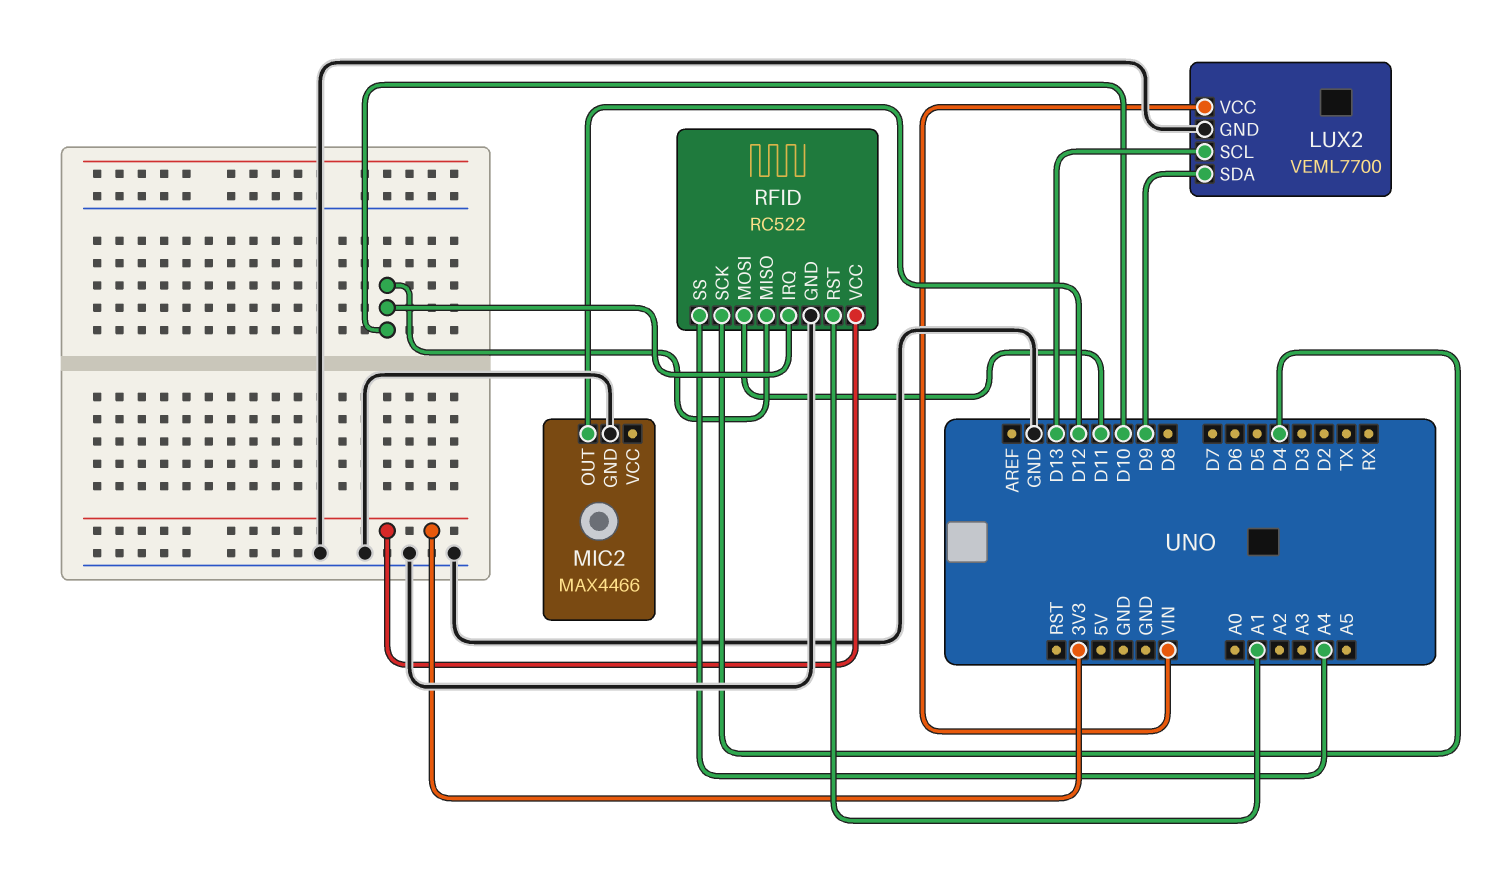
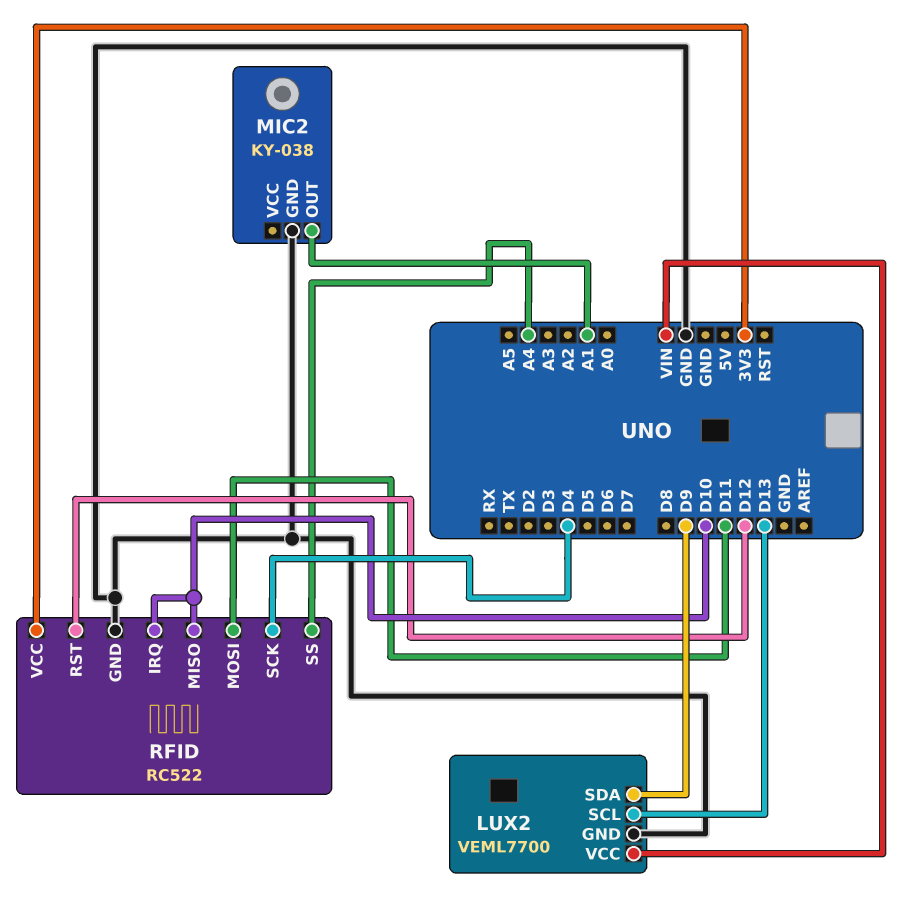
MIC2: MAX4466 -> KY-038
MIC2 pin OUT: D12 -> A1
RFID pin RST: A1 -> D12

